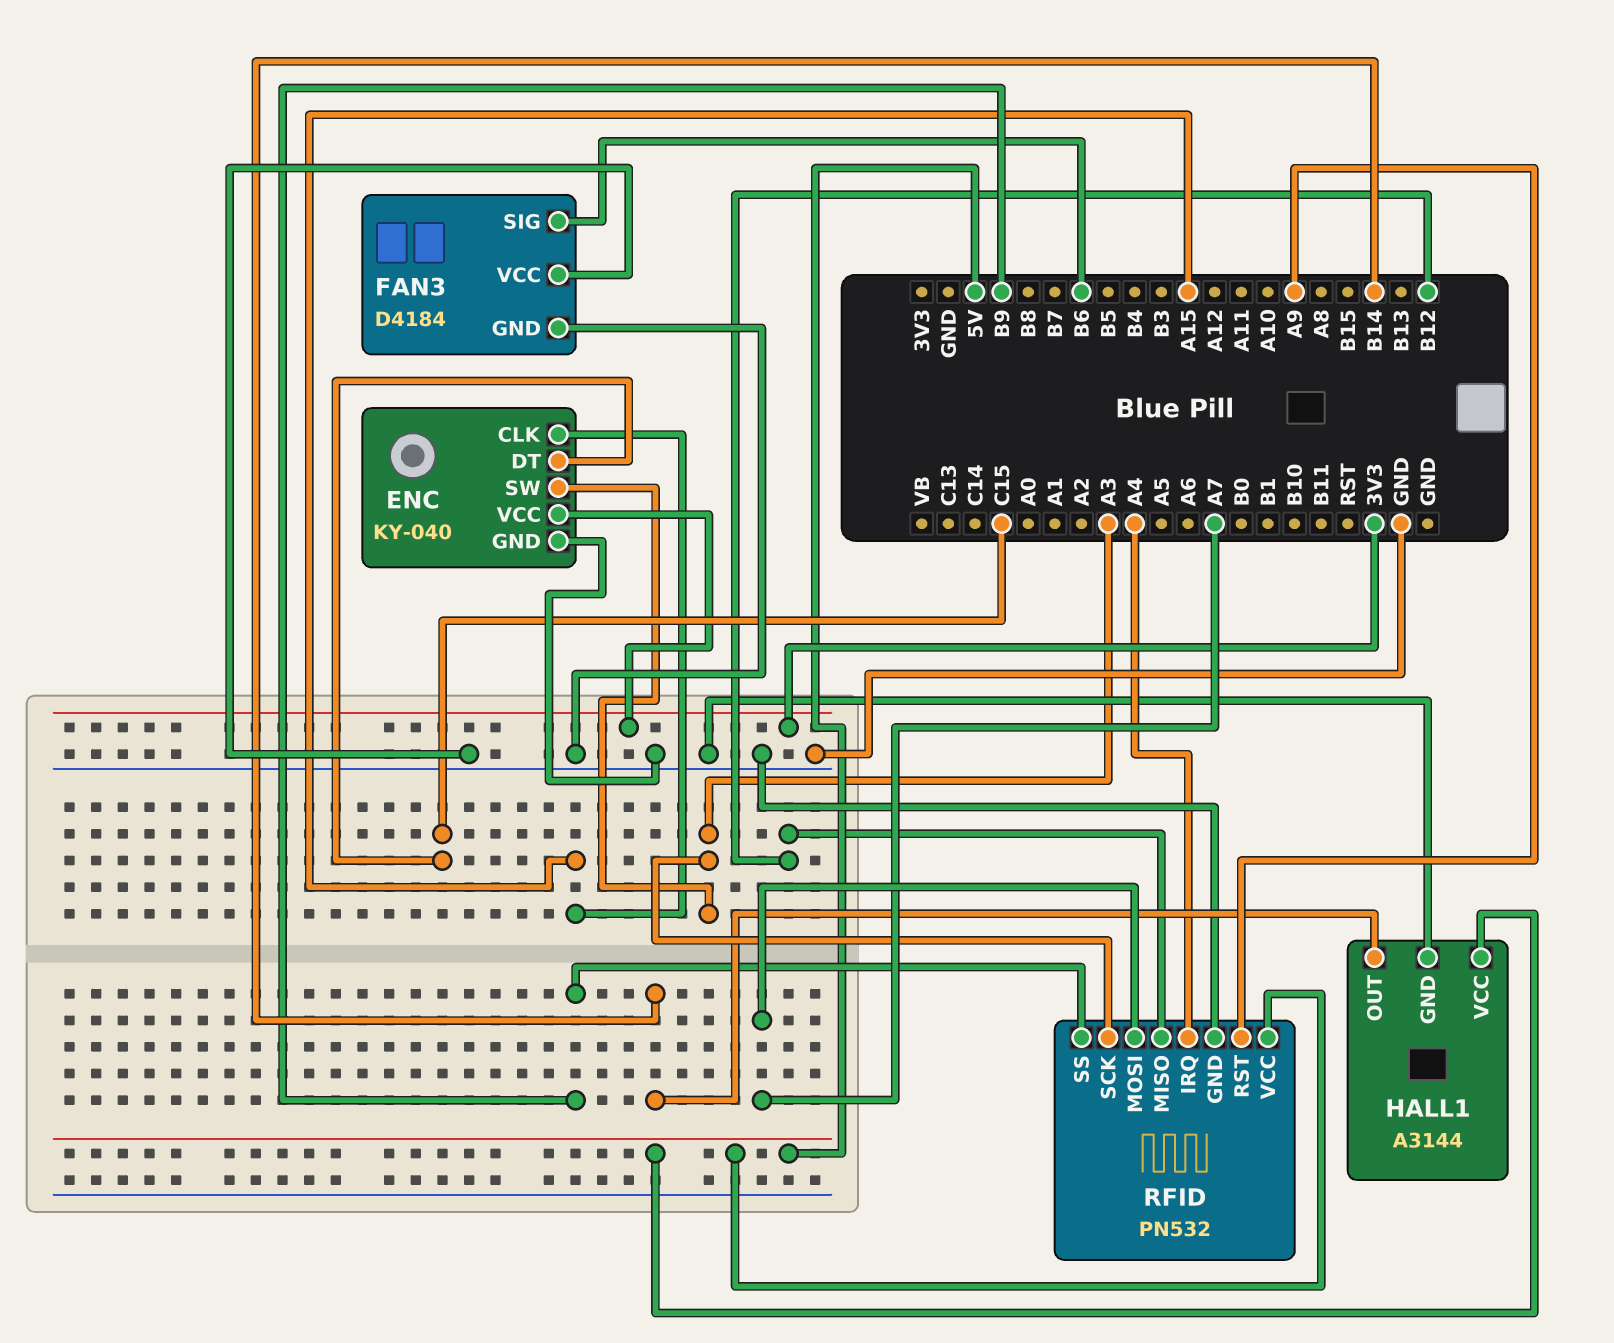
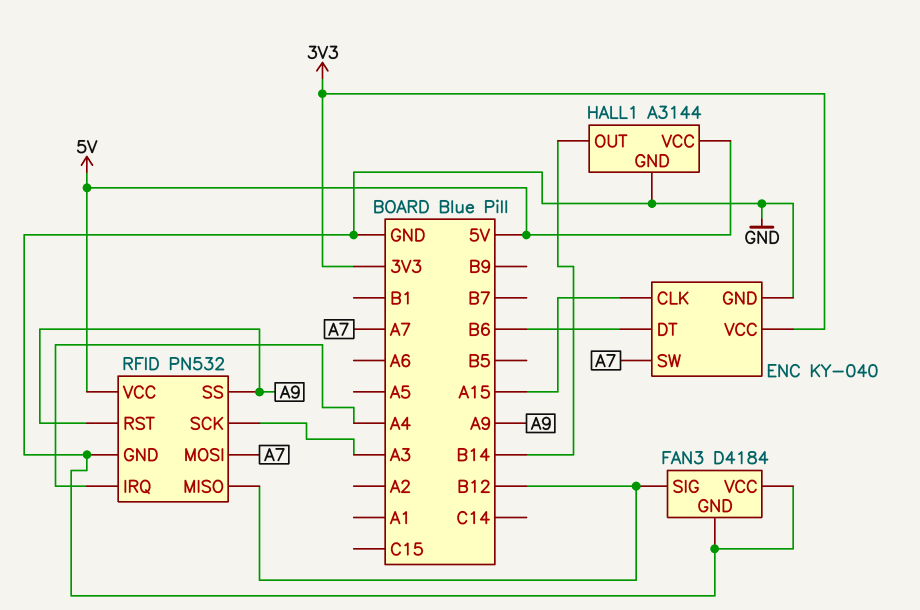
ENC pin DT: C15 -> B6
ENC pin SW: A3 -> A7
FAN3 pin SIG: B6 -> B12
RFID pin SS: B9 -> A9

